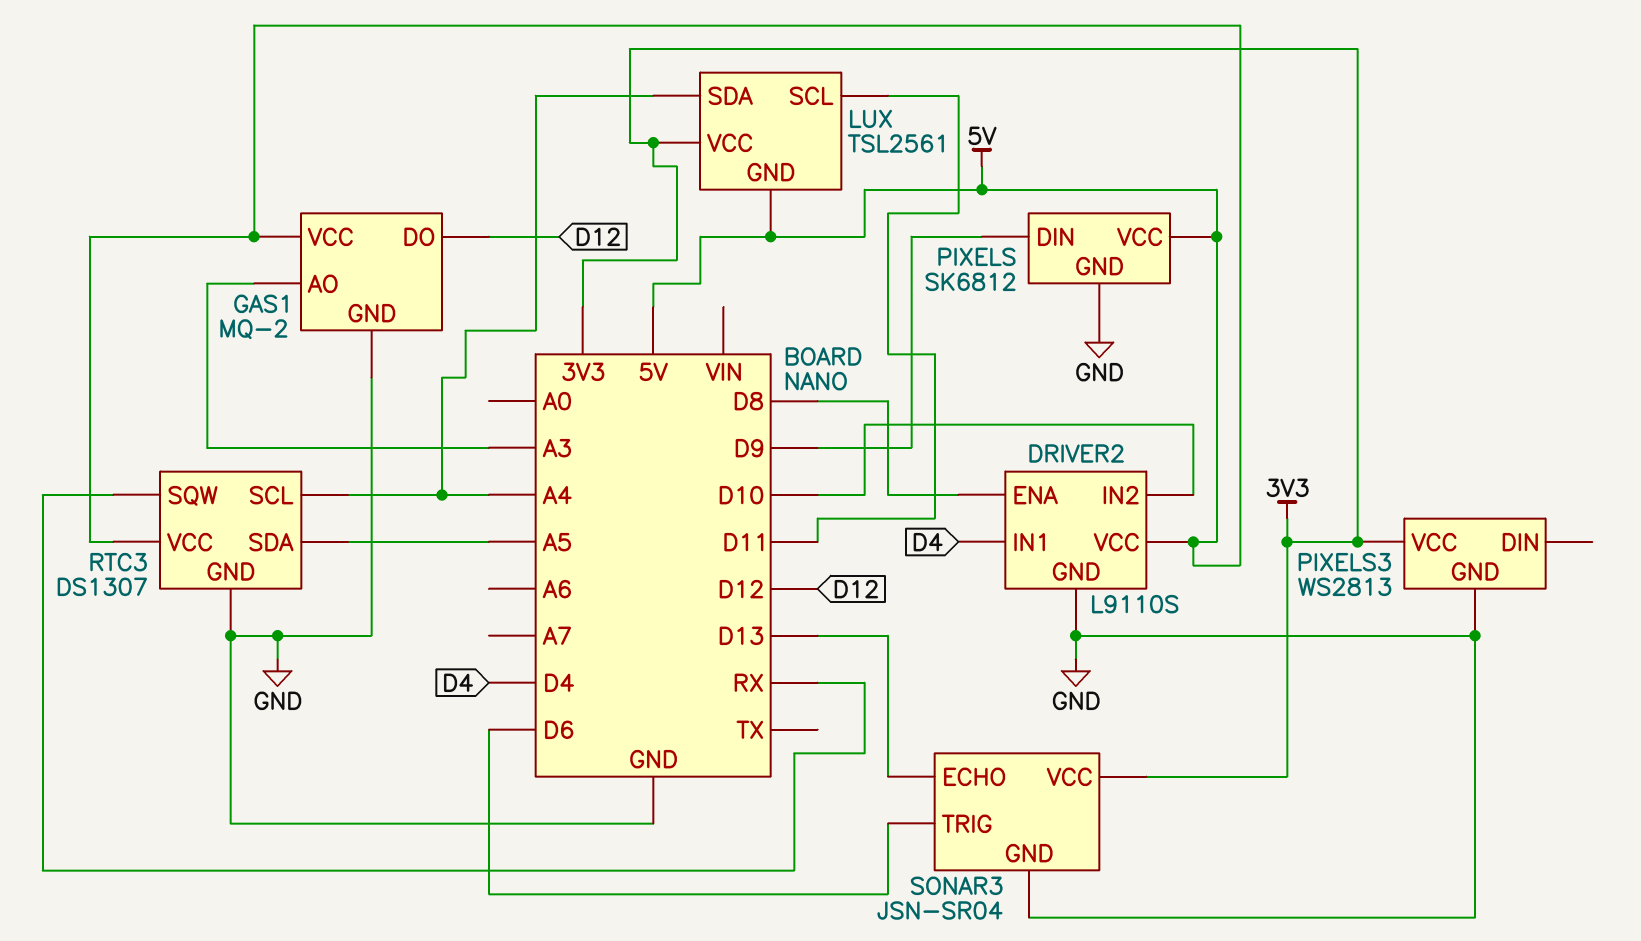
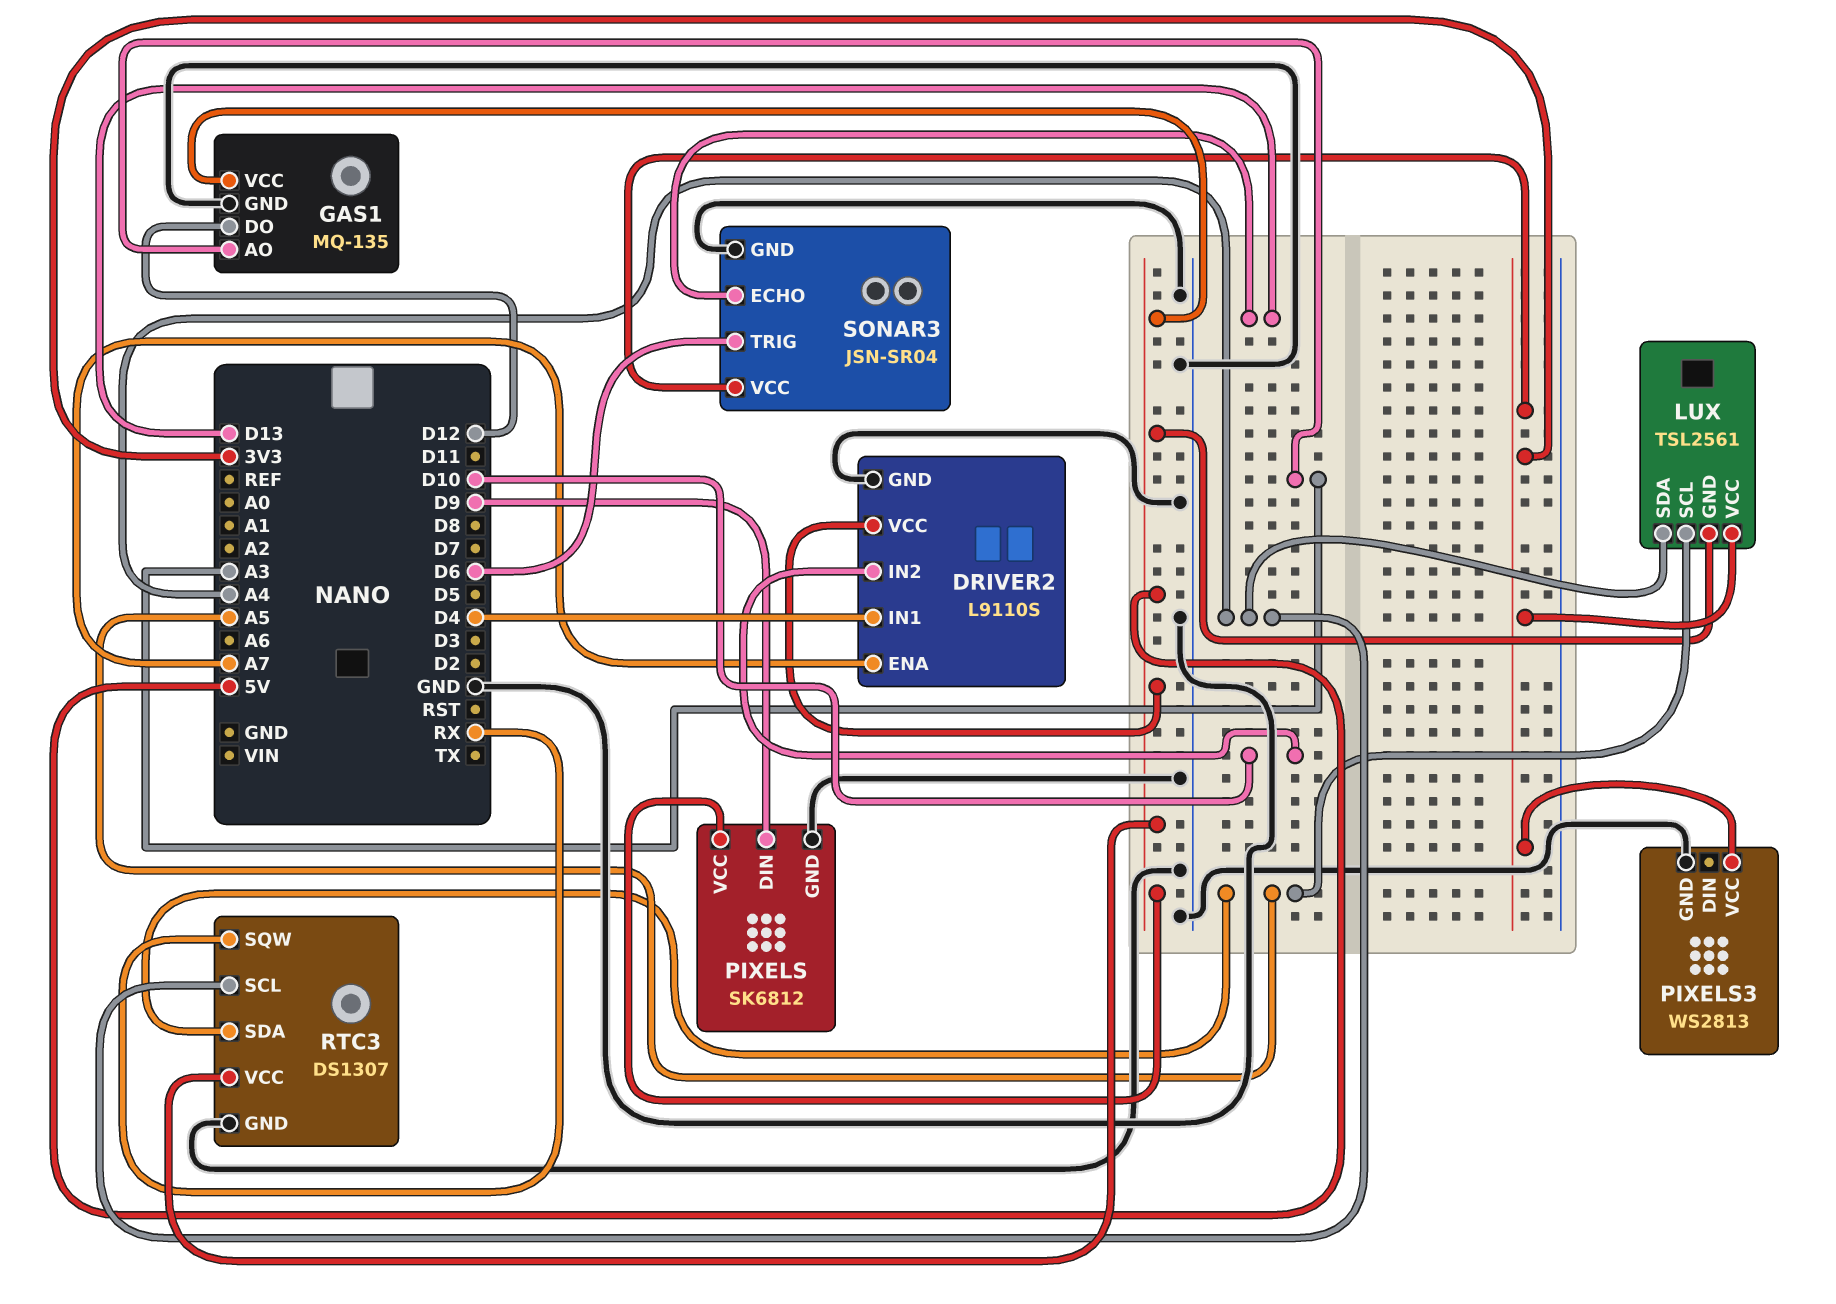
DRIVER2 pin ENA: D8 -> A7
GAS1: MQ-2 -> MQ-135
LUX pin SCL: D11 -> A5

